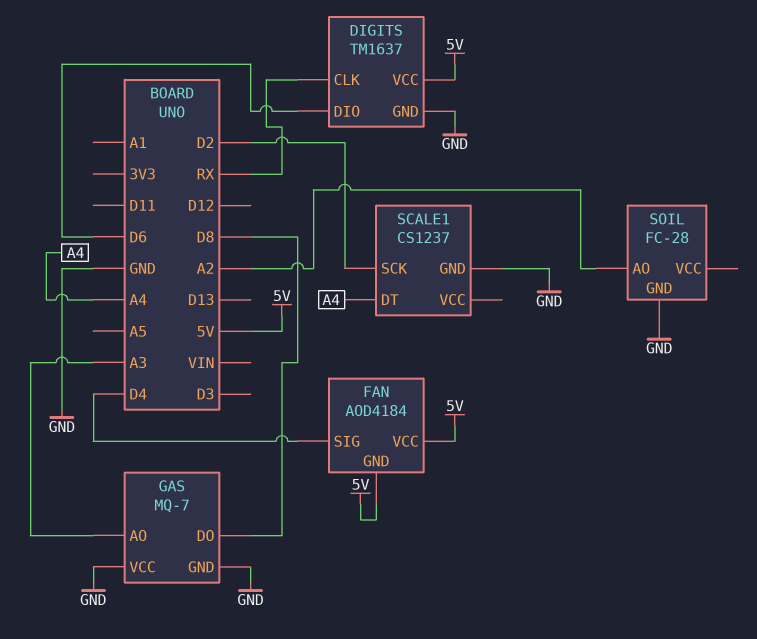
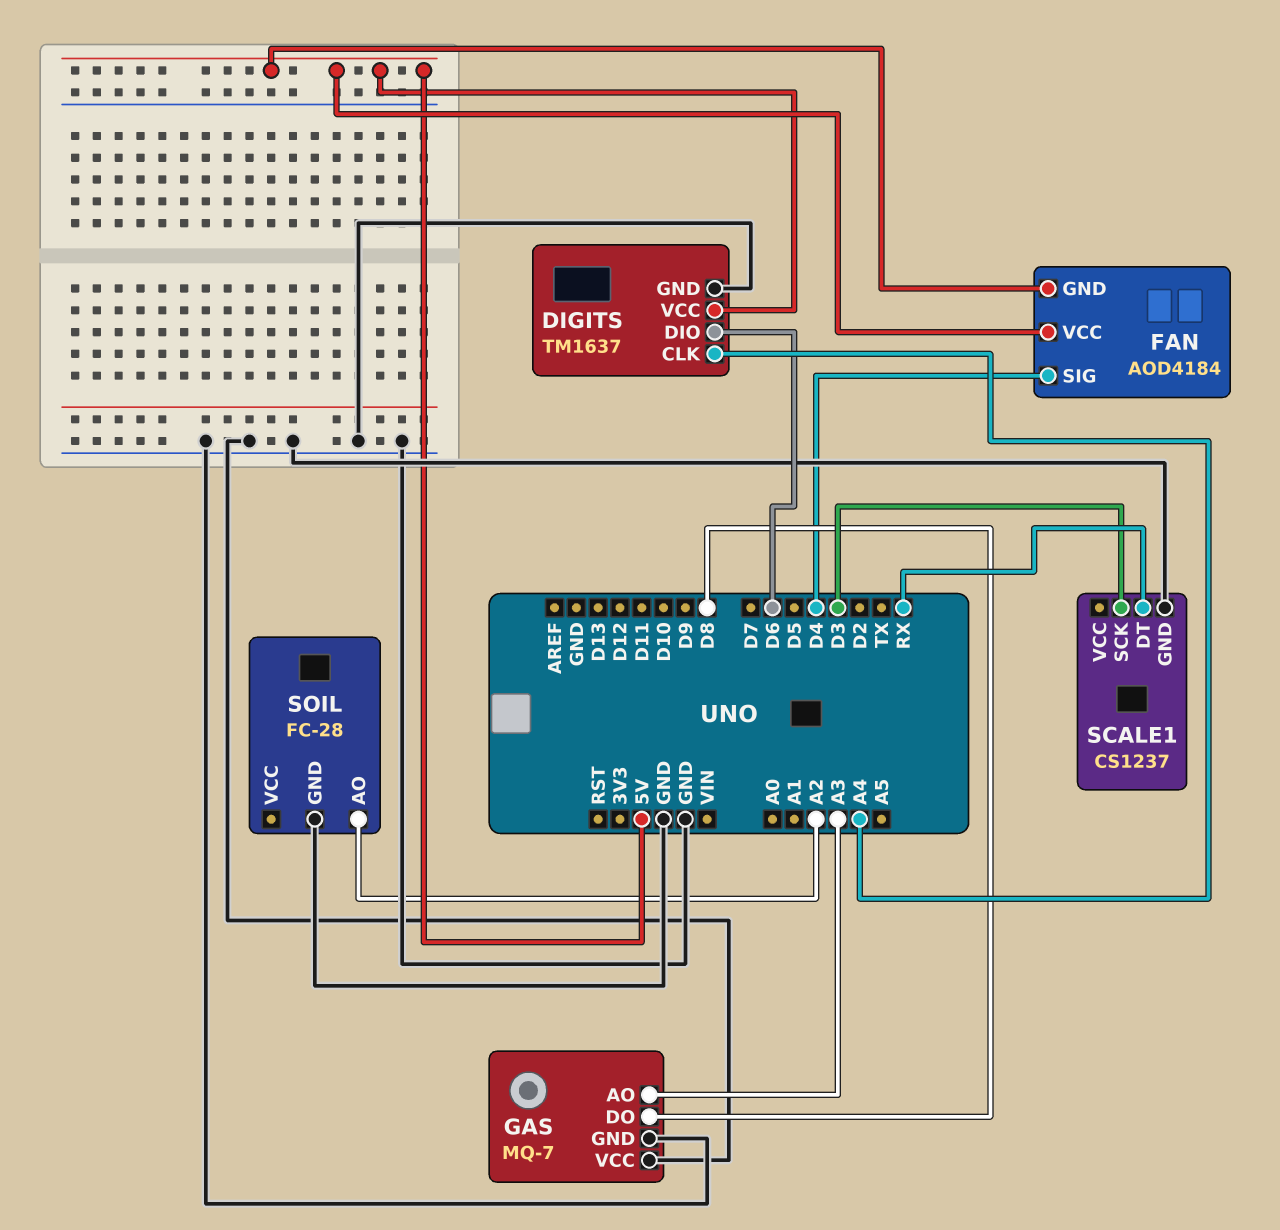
DIGITS pin CLK: RX -> A4
SCALE1 pin DT: A4 -> RX
SCALE1 pin SCK: D2 -> D3

